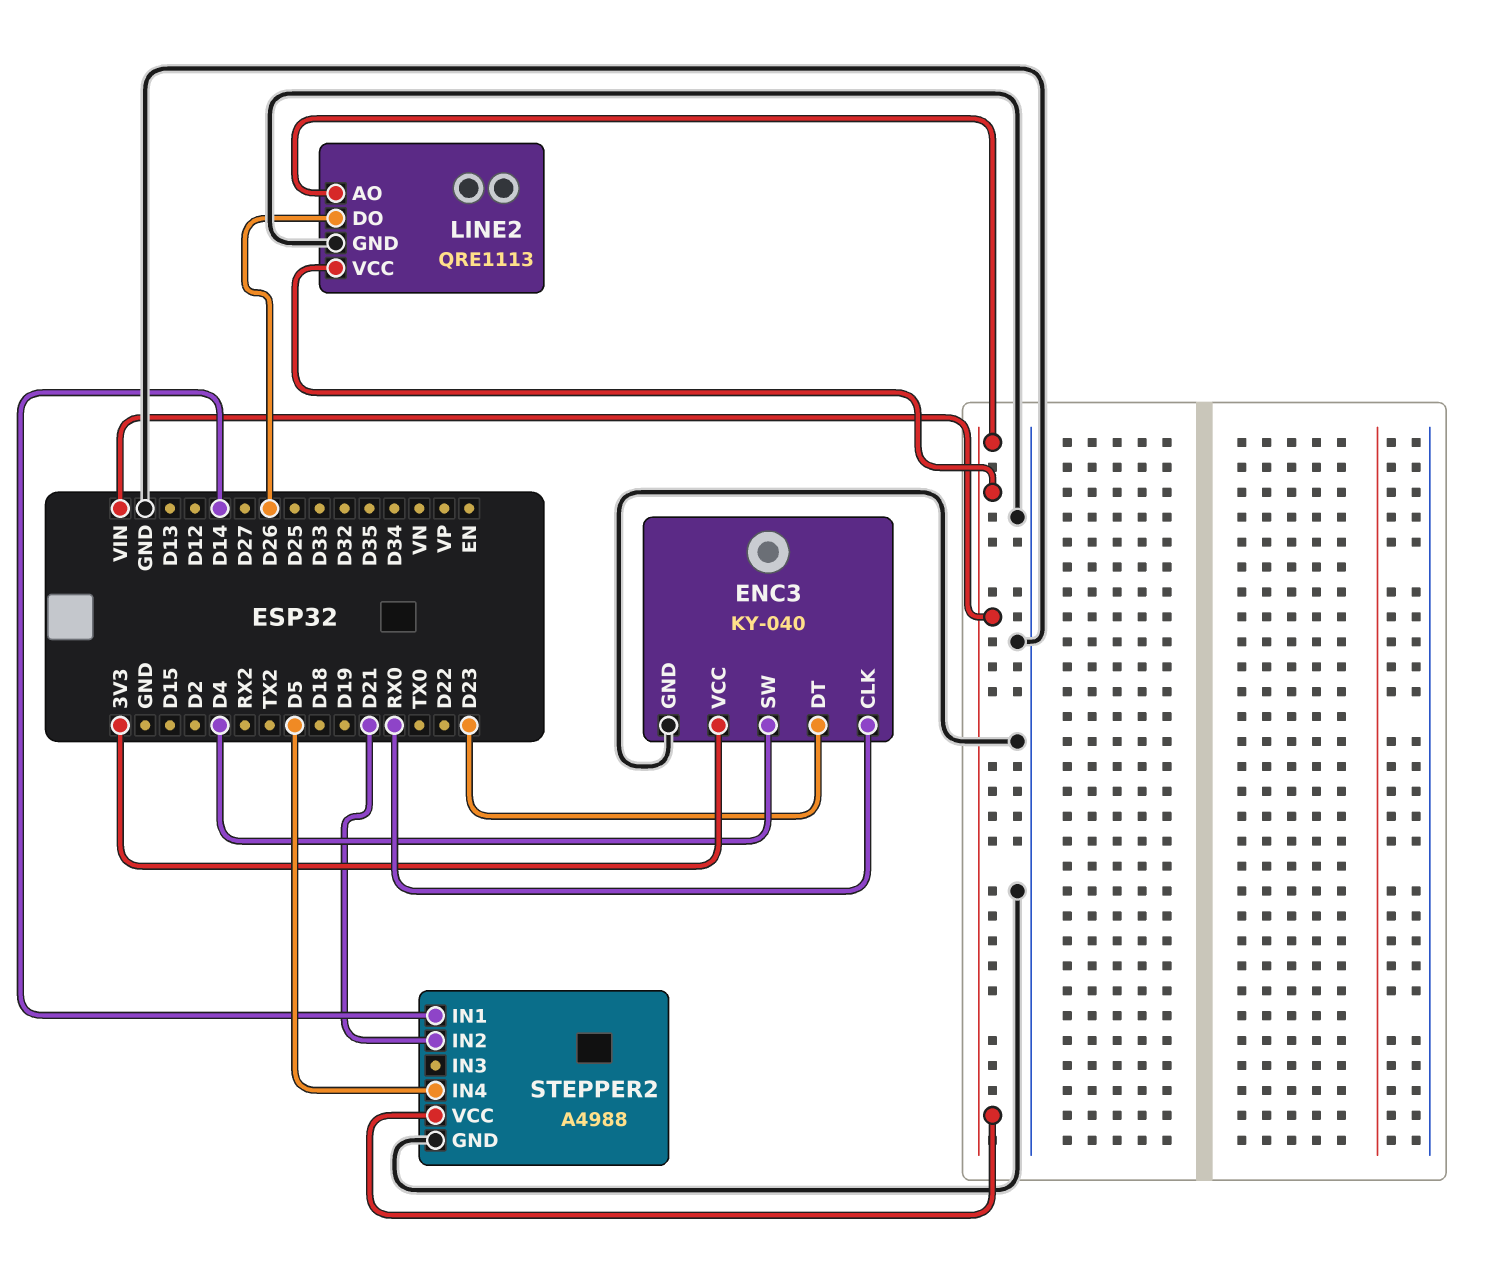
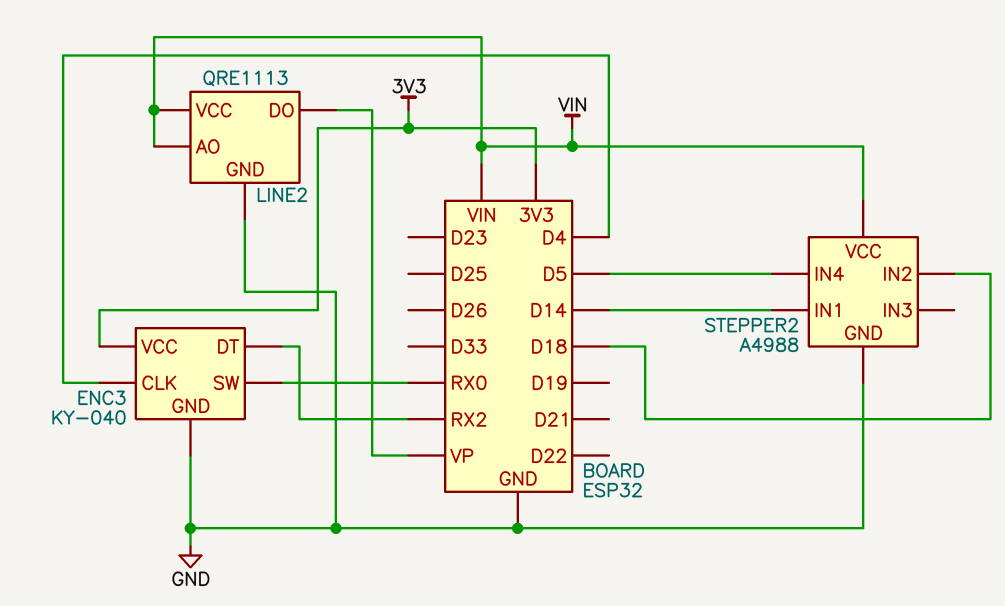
ENC3 pin CLK: RX0 -> D4
ENC3 pin DT: D23 -> RX2
ENC3 pin SW: D4 -> RX0
LINE2 pin DO: D26 -> VP
STEPPER2 pin IN2: D21 -> D18

